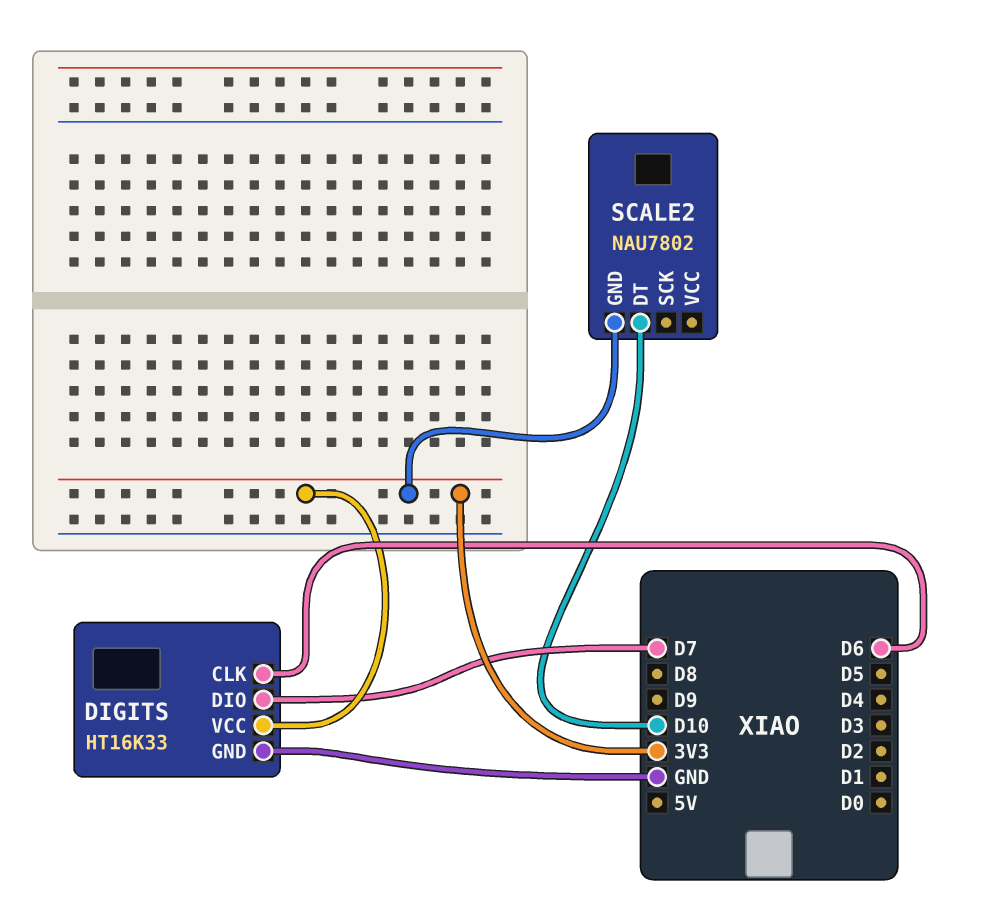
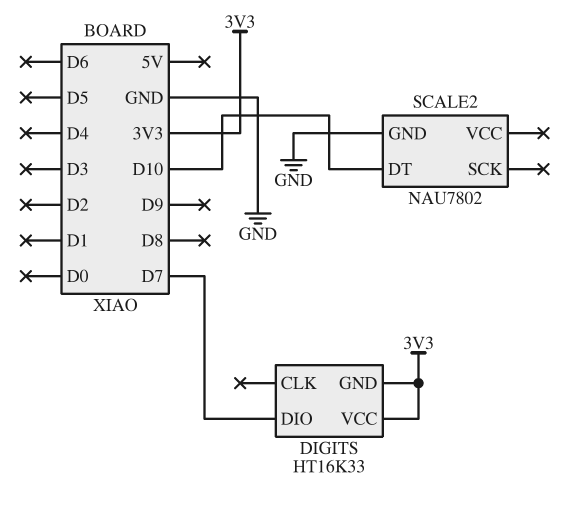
DIGITS pin CLK: D6 -> none
DIGITS pin GND: GND -> 3V3
SCALE2 pin GND: 3V3 -> GND

